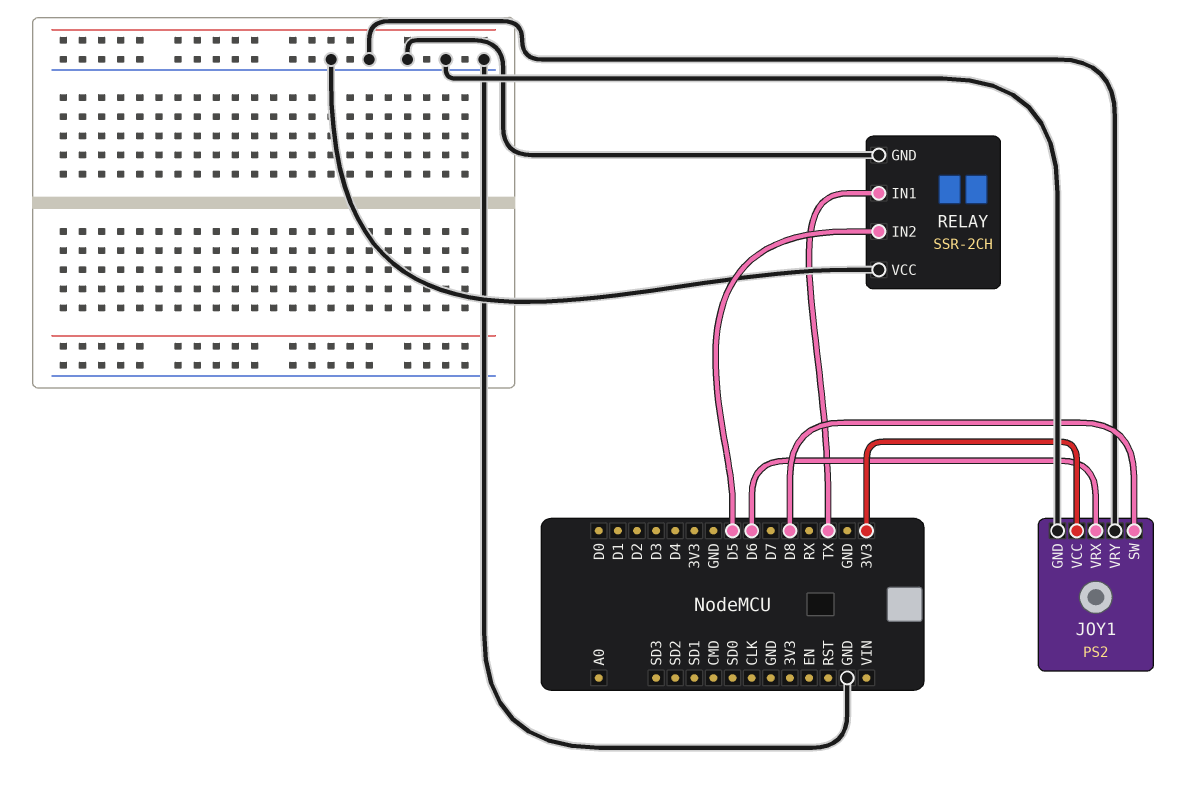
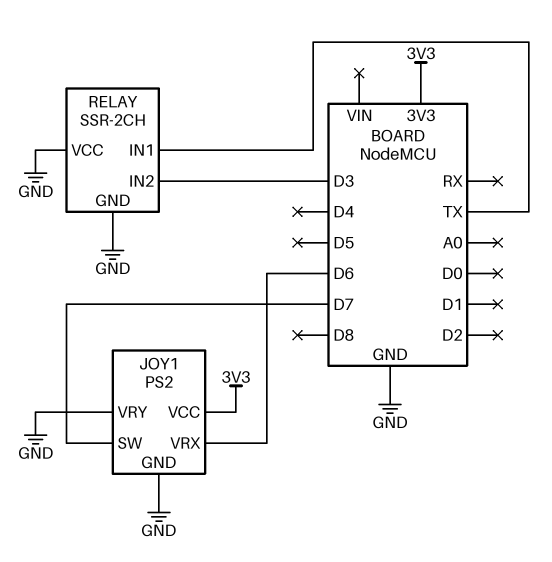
JOY1 pin SW: D8 -> D7
RELAY pin IN2: D5 -> D3

